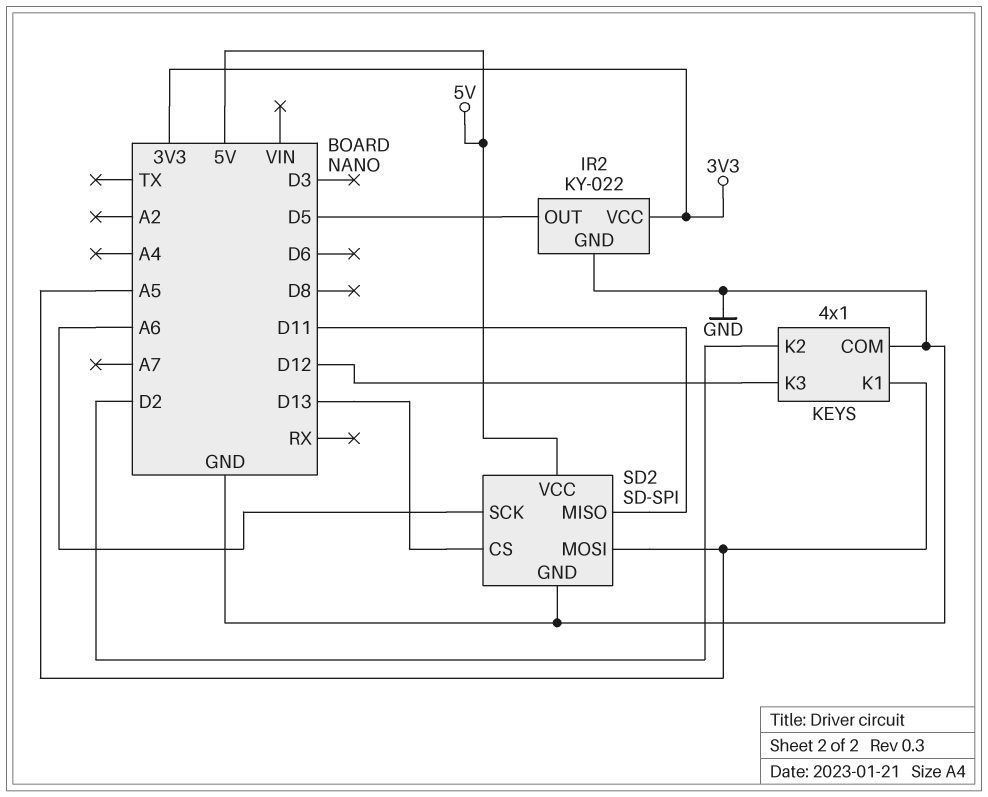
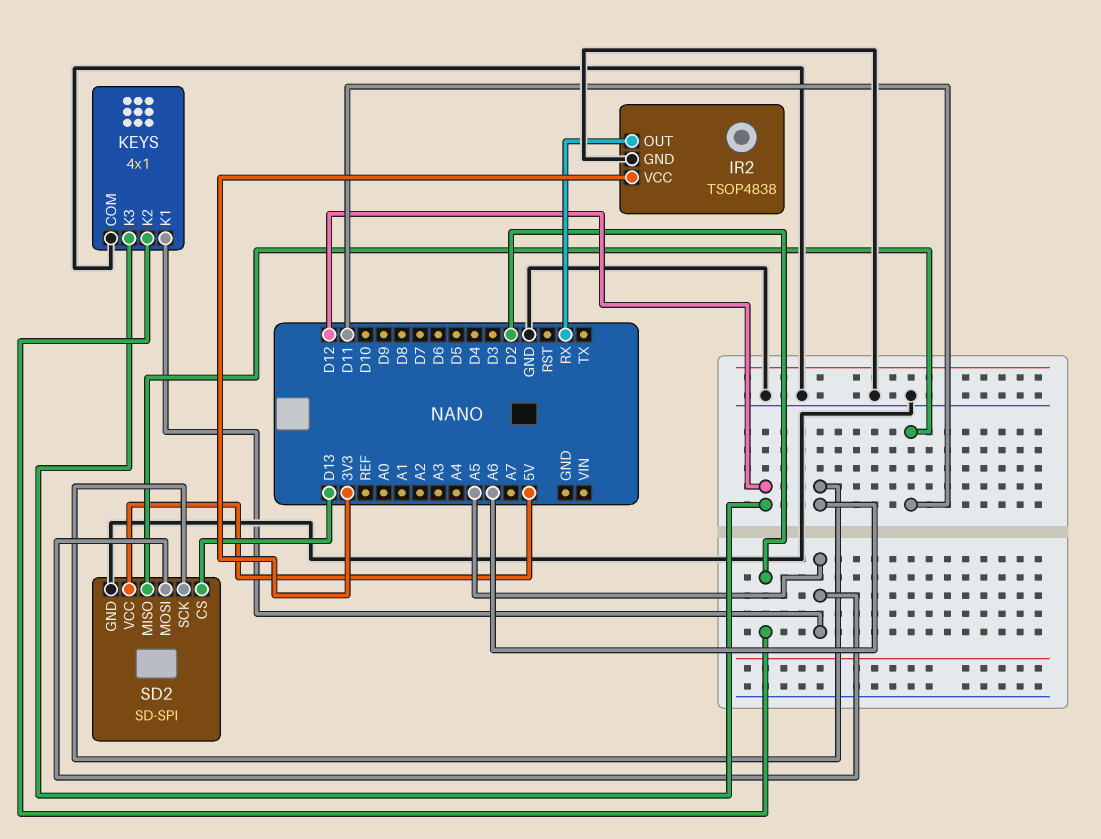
IR2: KY-022 -> TSOP4838
IR2 pin OUT: D5 -> RX

